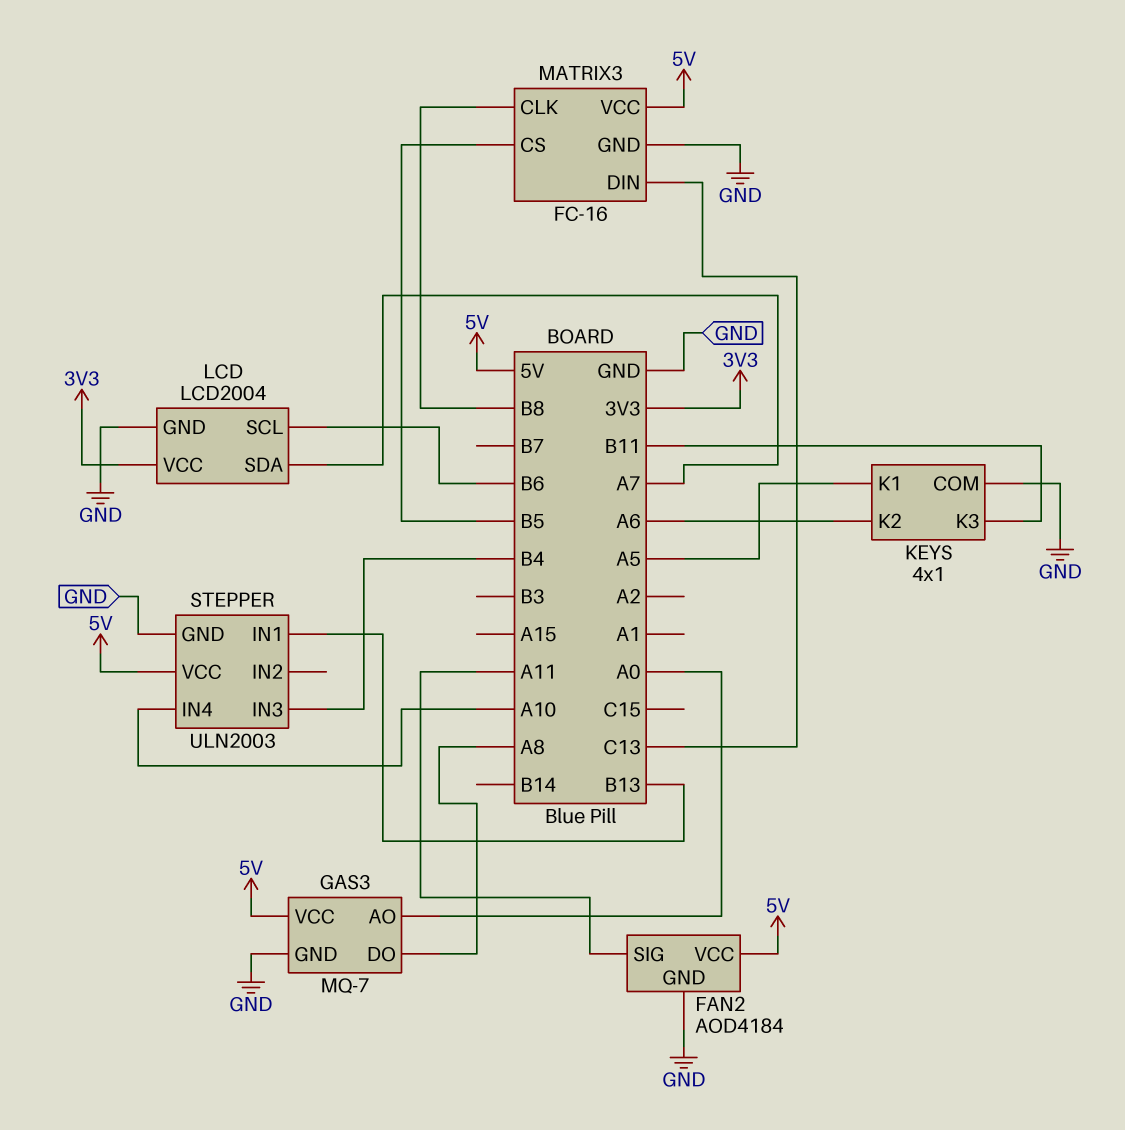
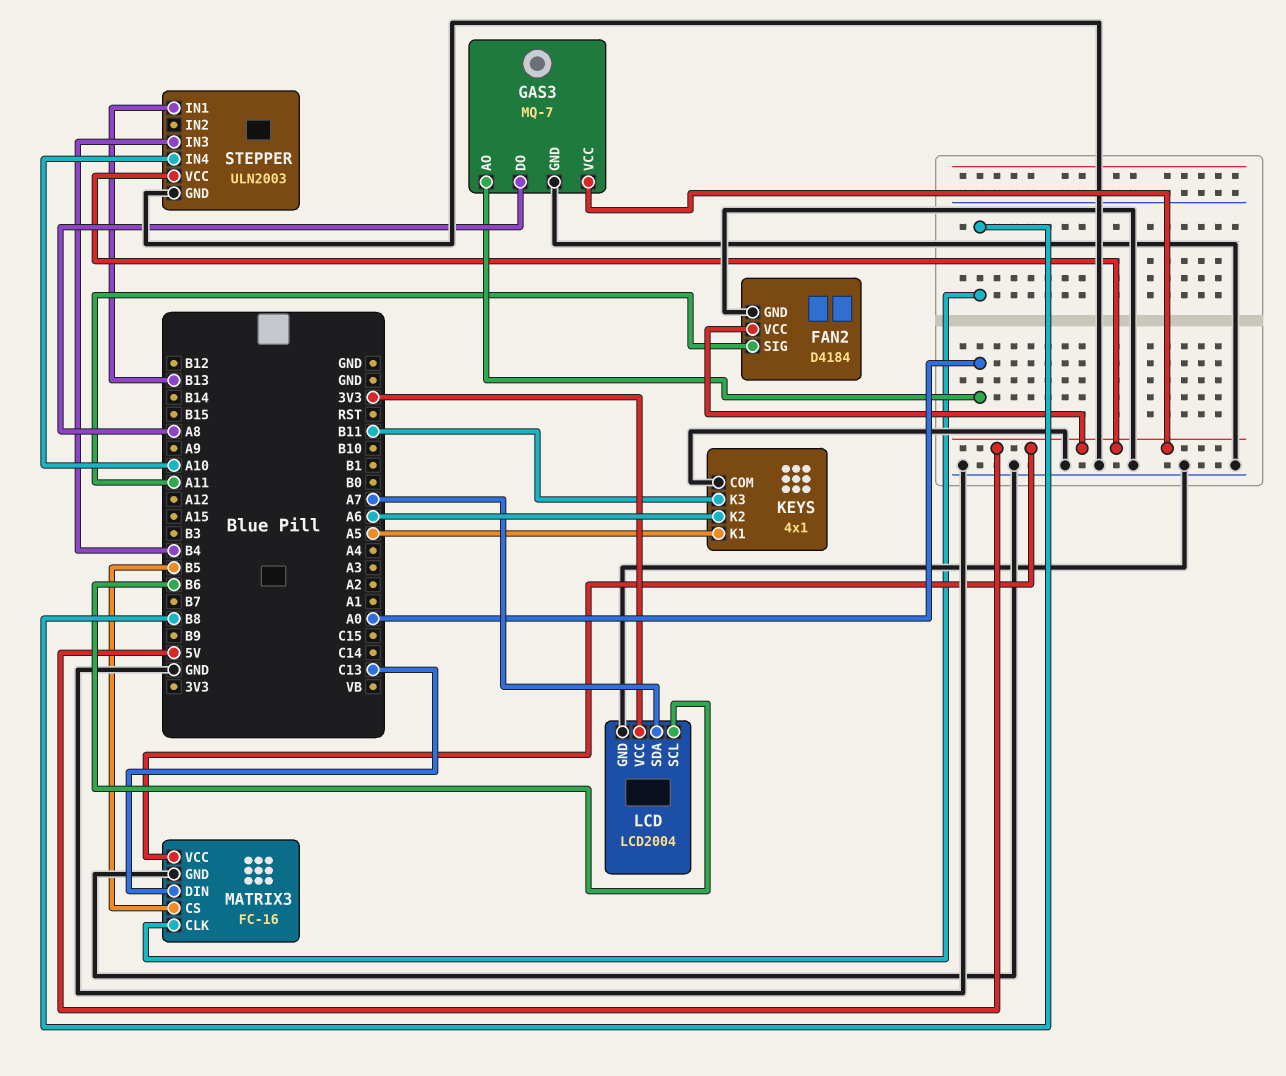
FAN2: AOD4184 -> D4184

